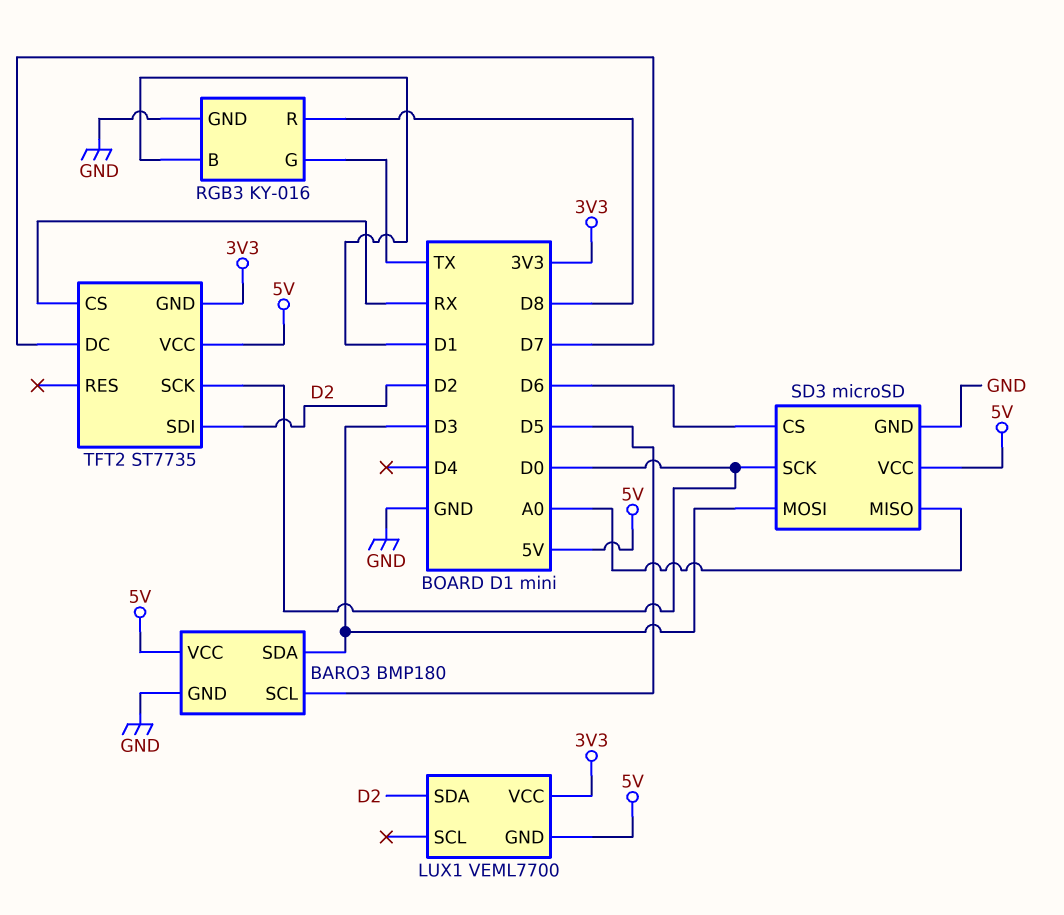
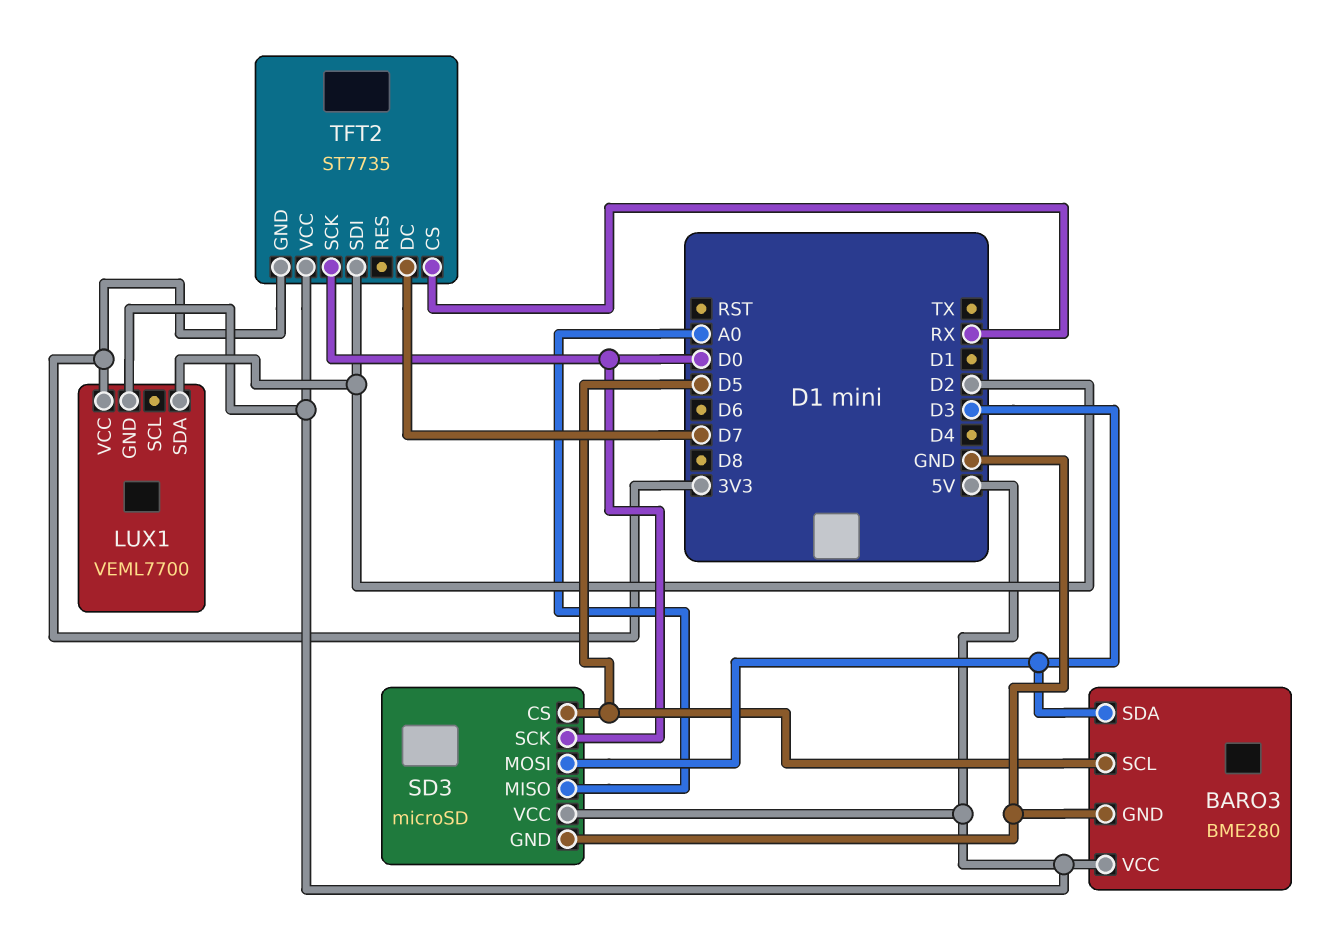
BARO3: BMP180 -> BME280
RGB3: KY-016 -> none
RGB3 pin B: D1 -> none
RGB3 pin G: TX -> none
RGB3 pin GND: GND -> none
RGB3 pin R: D8 -> none
SD3 pin CS: D6 -> D5

